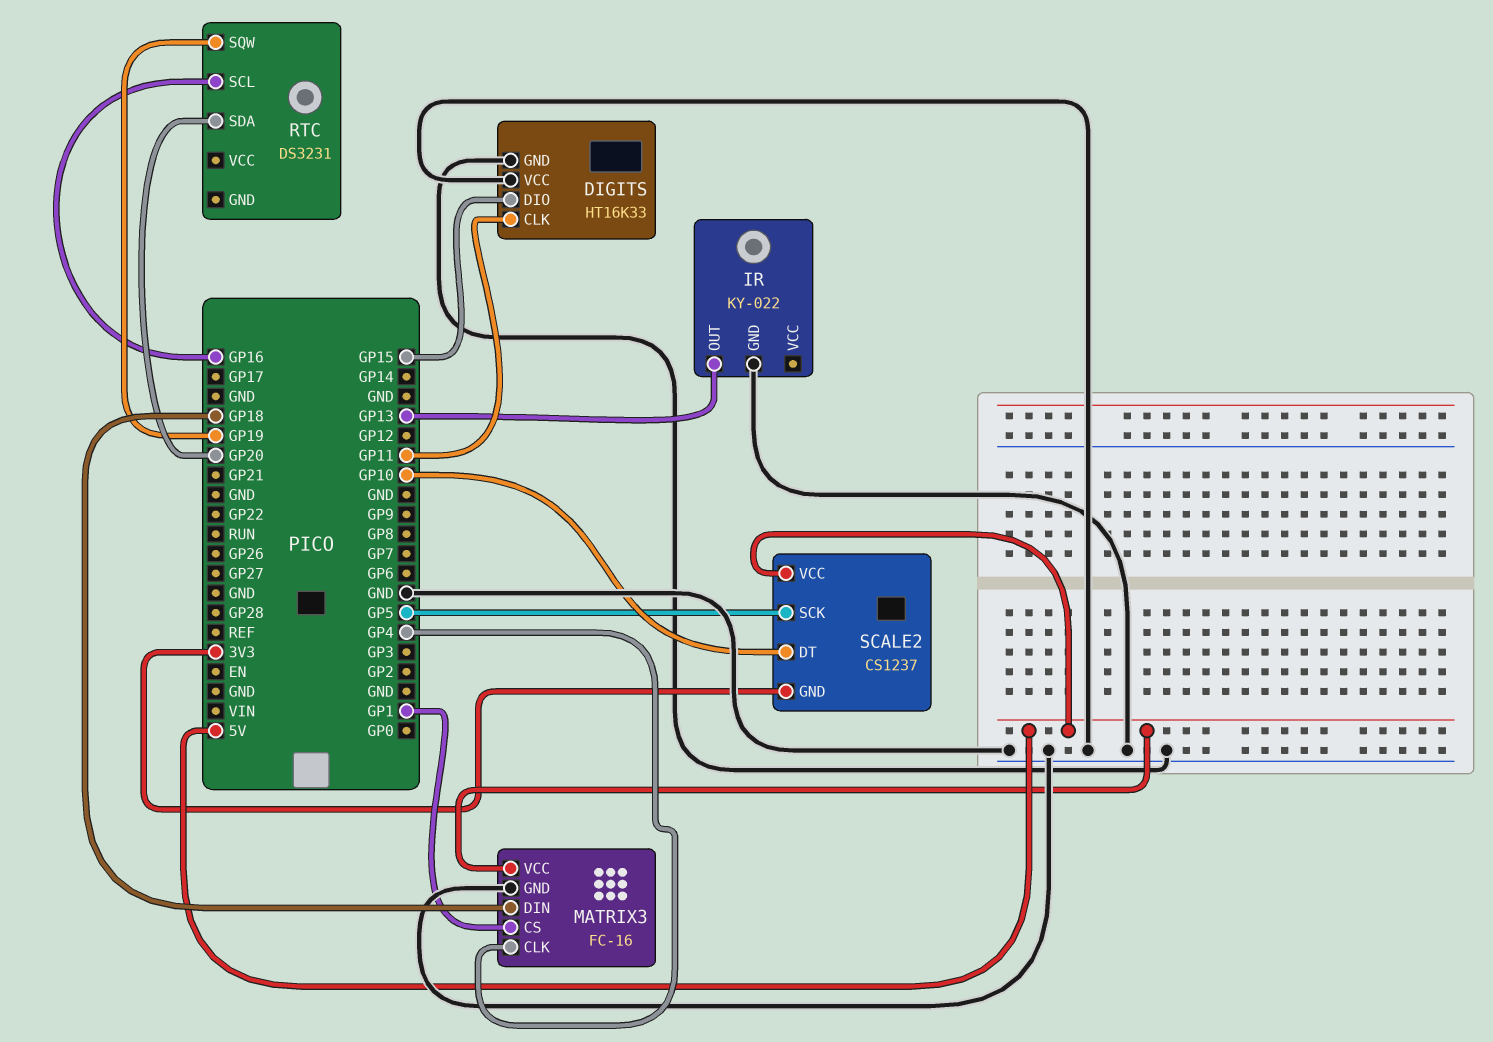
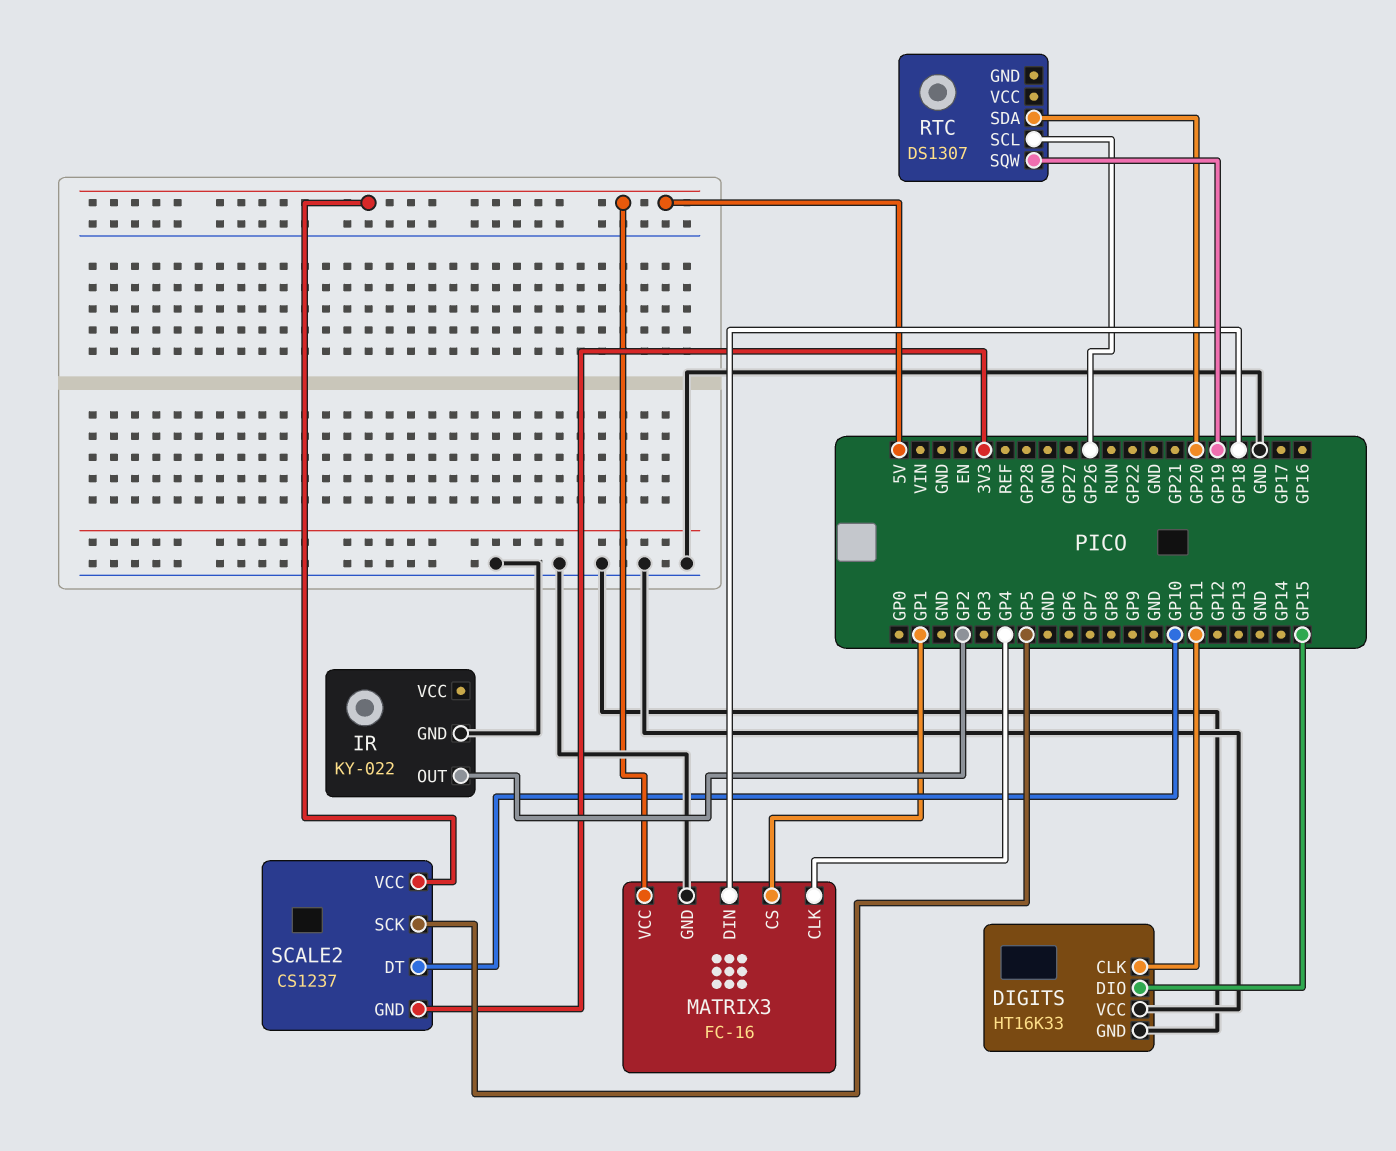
IR pin OUT: GP13 -> GP2
RTC: DS3231 -> DS1307
RTC pin SCL: GP16 -> GP26

